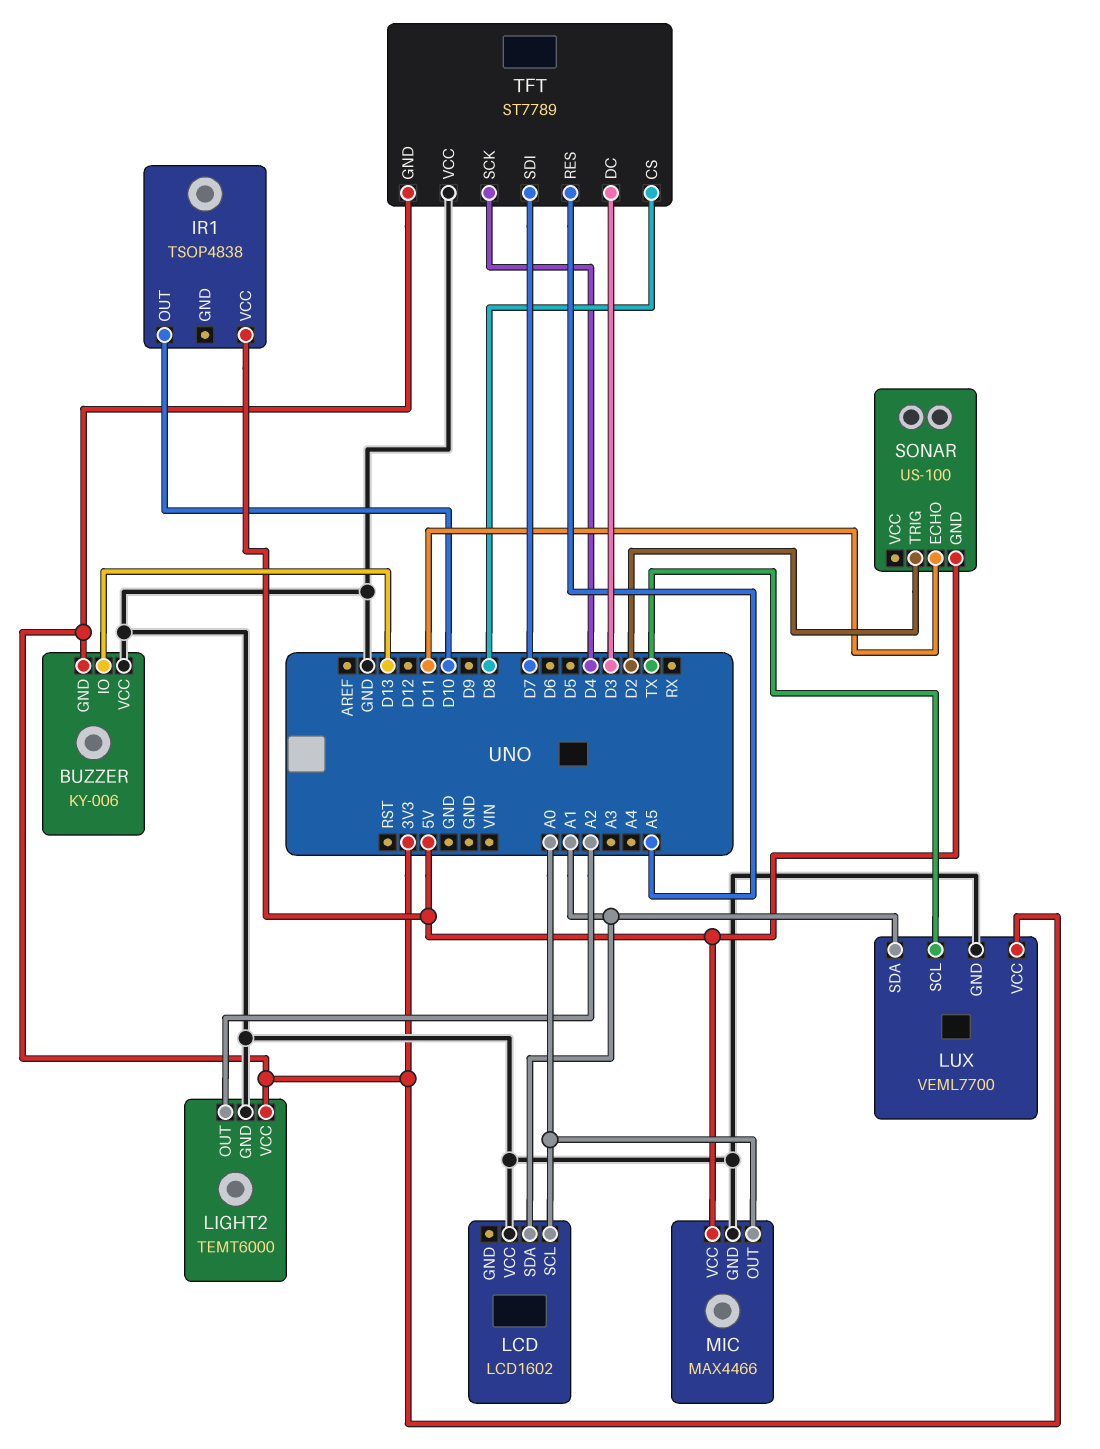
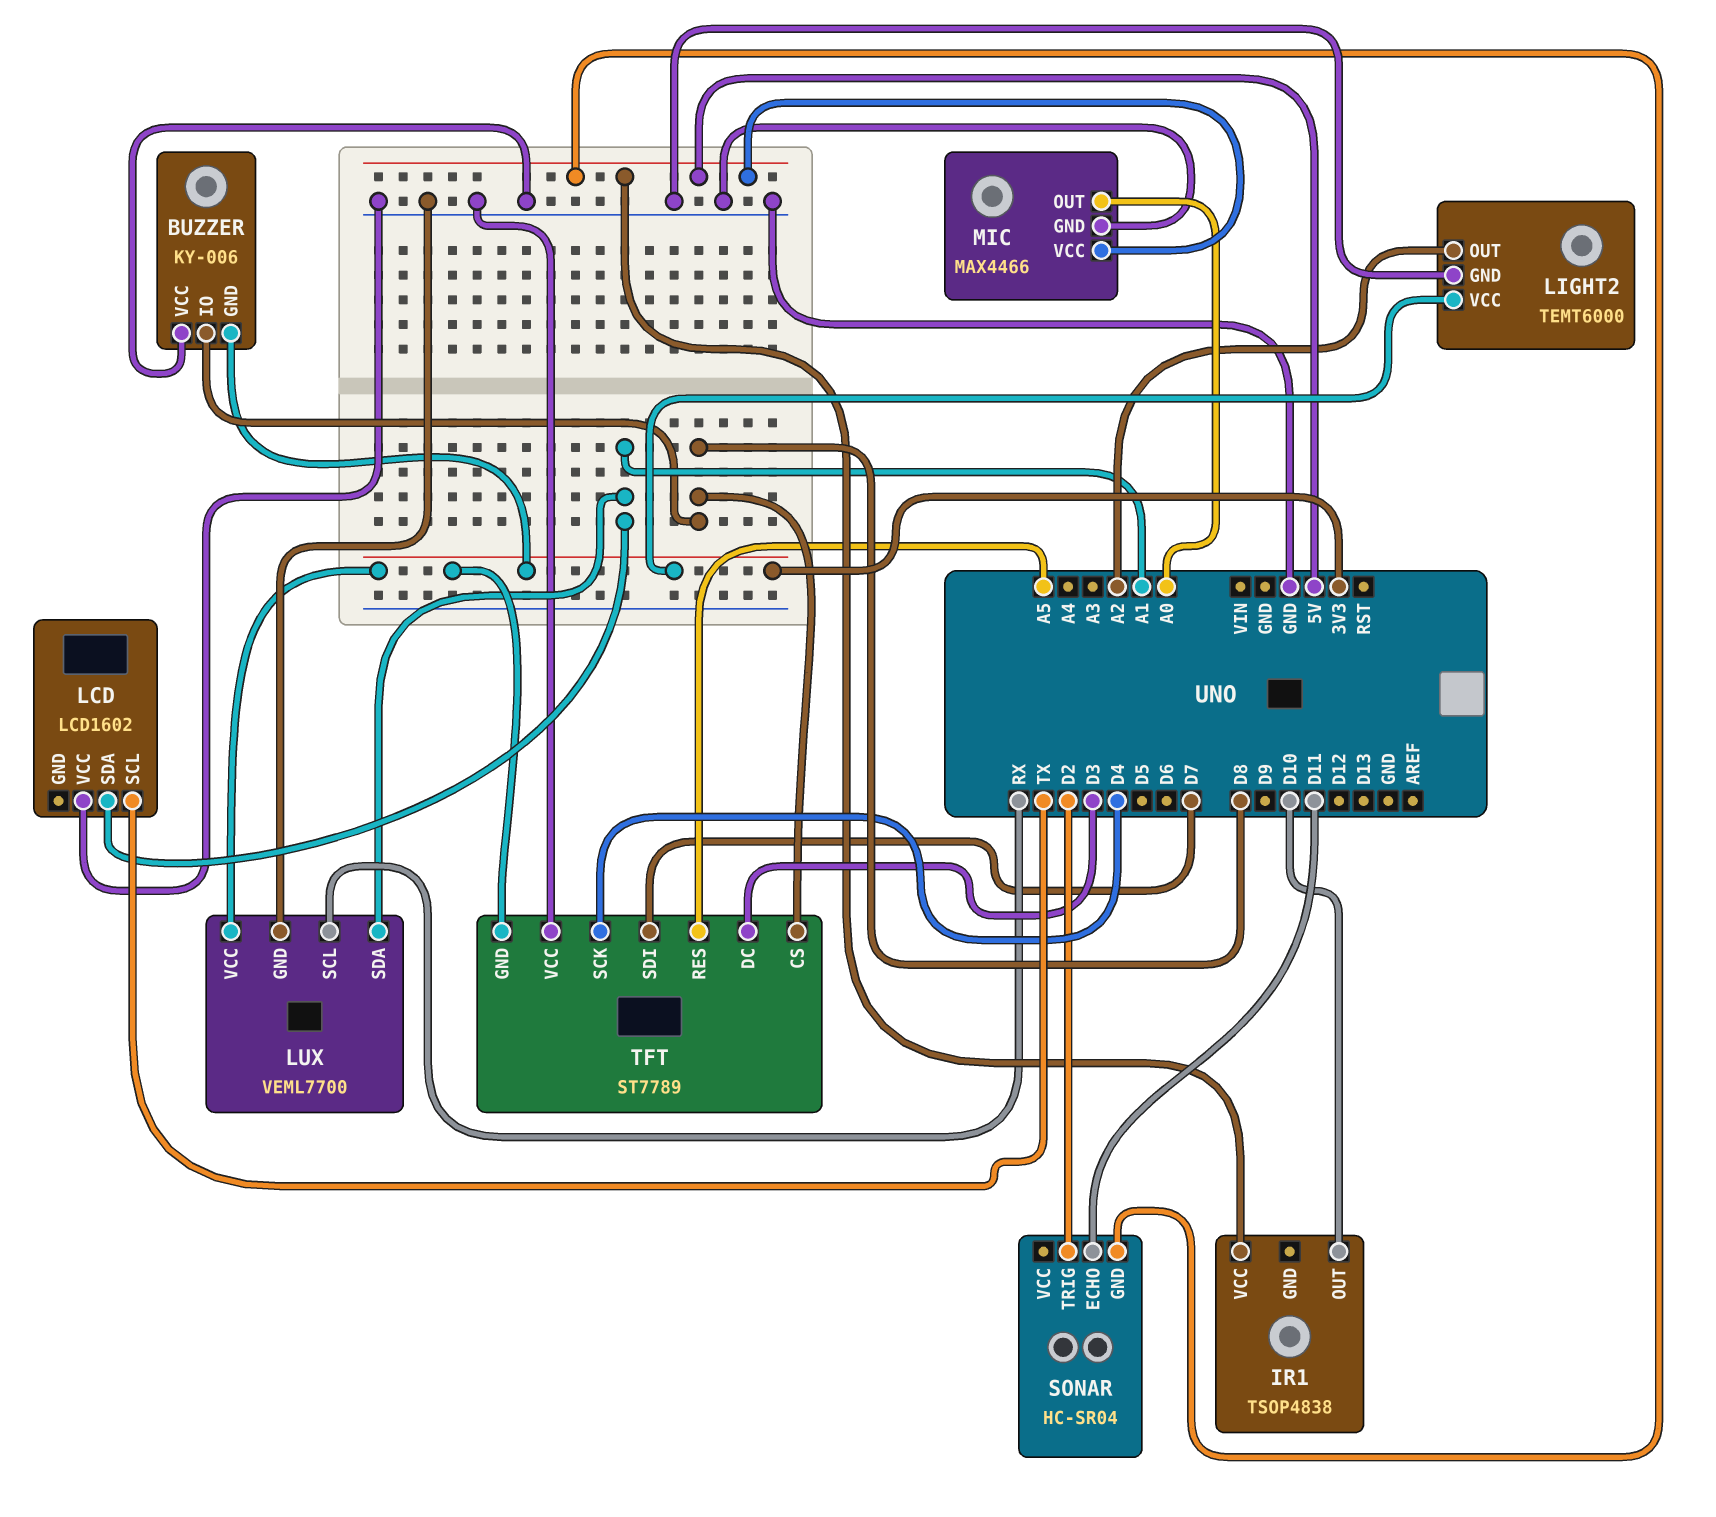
BUZZER pin IO: D13 -> D8
LCD pin SCL: A0 -> TX
LUX pin SCL: TX -> RX
SONAR: US-100 -> HC-SR04

